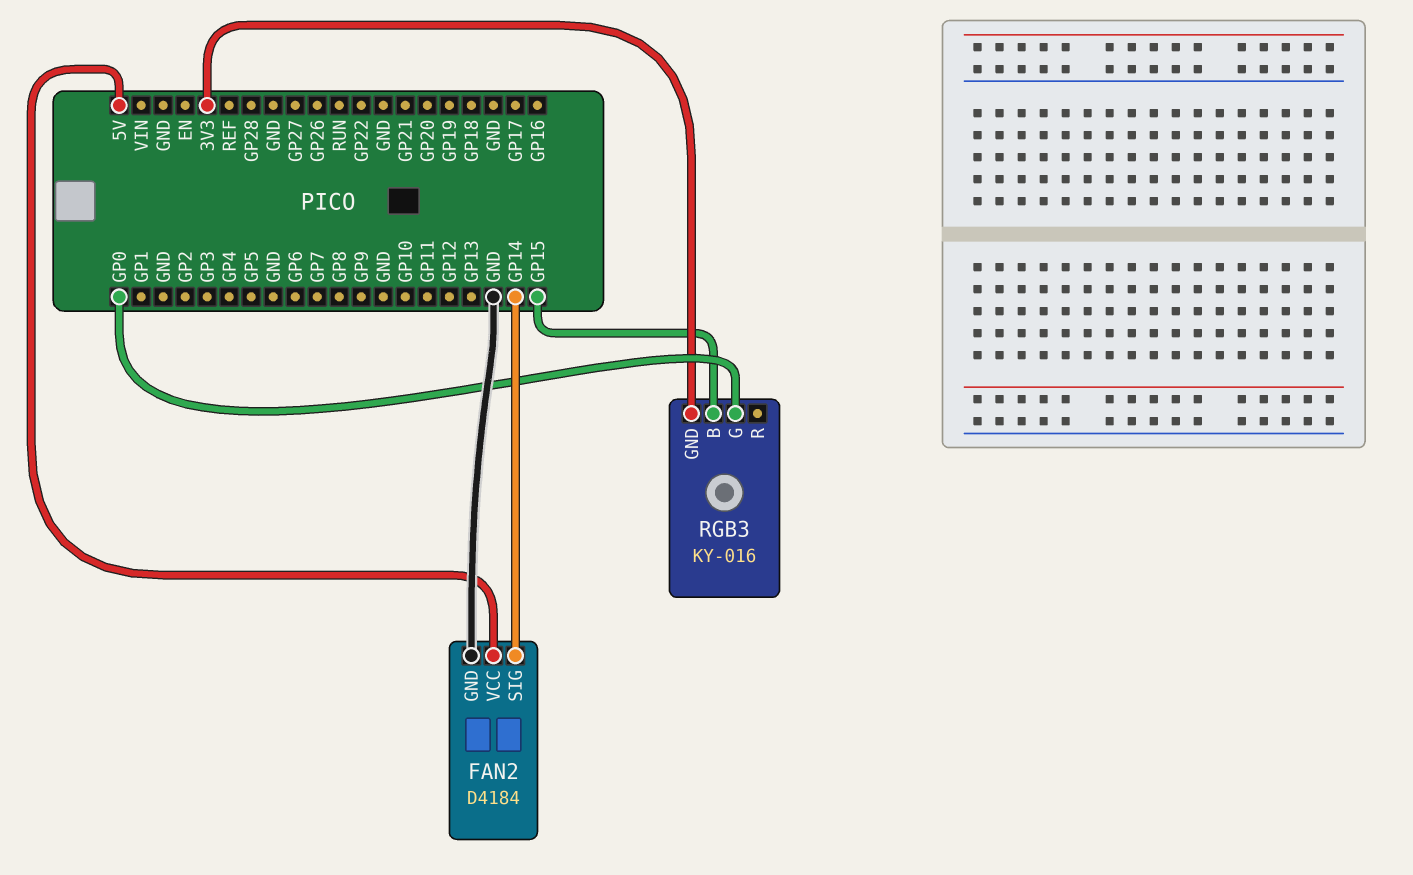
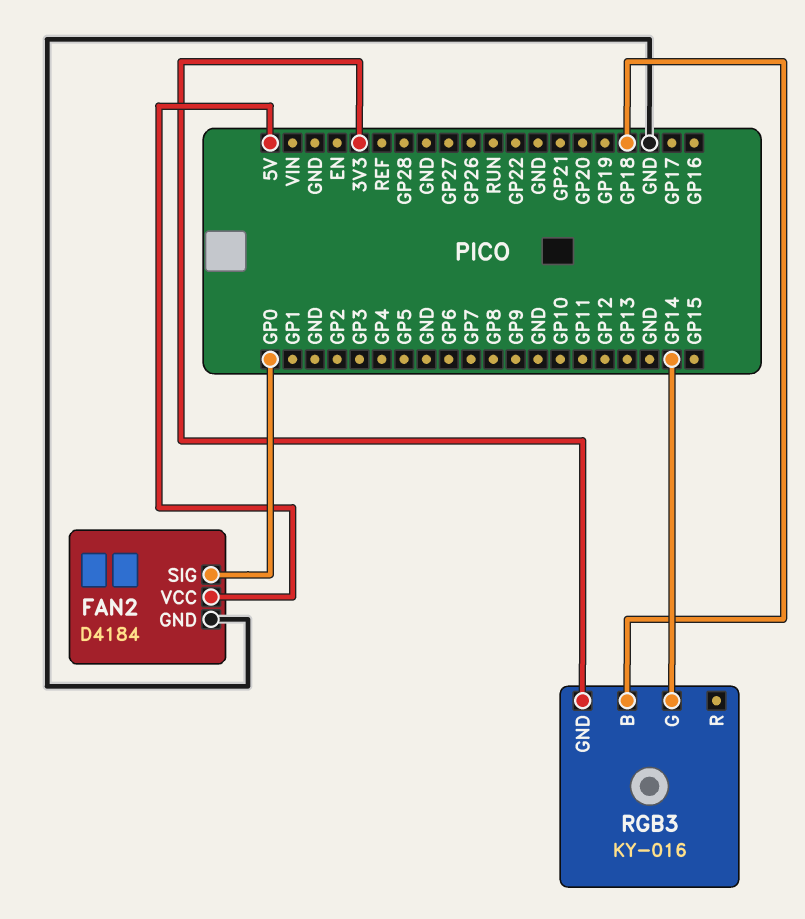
FAN2 pin SIG: GP14 -> GP0
RGB3 pin B: GP15 -> GP18
RGB3 pin G: GP0 -> GP14

